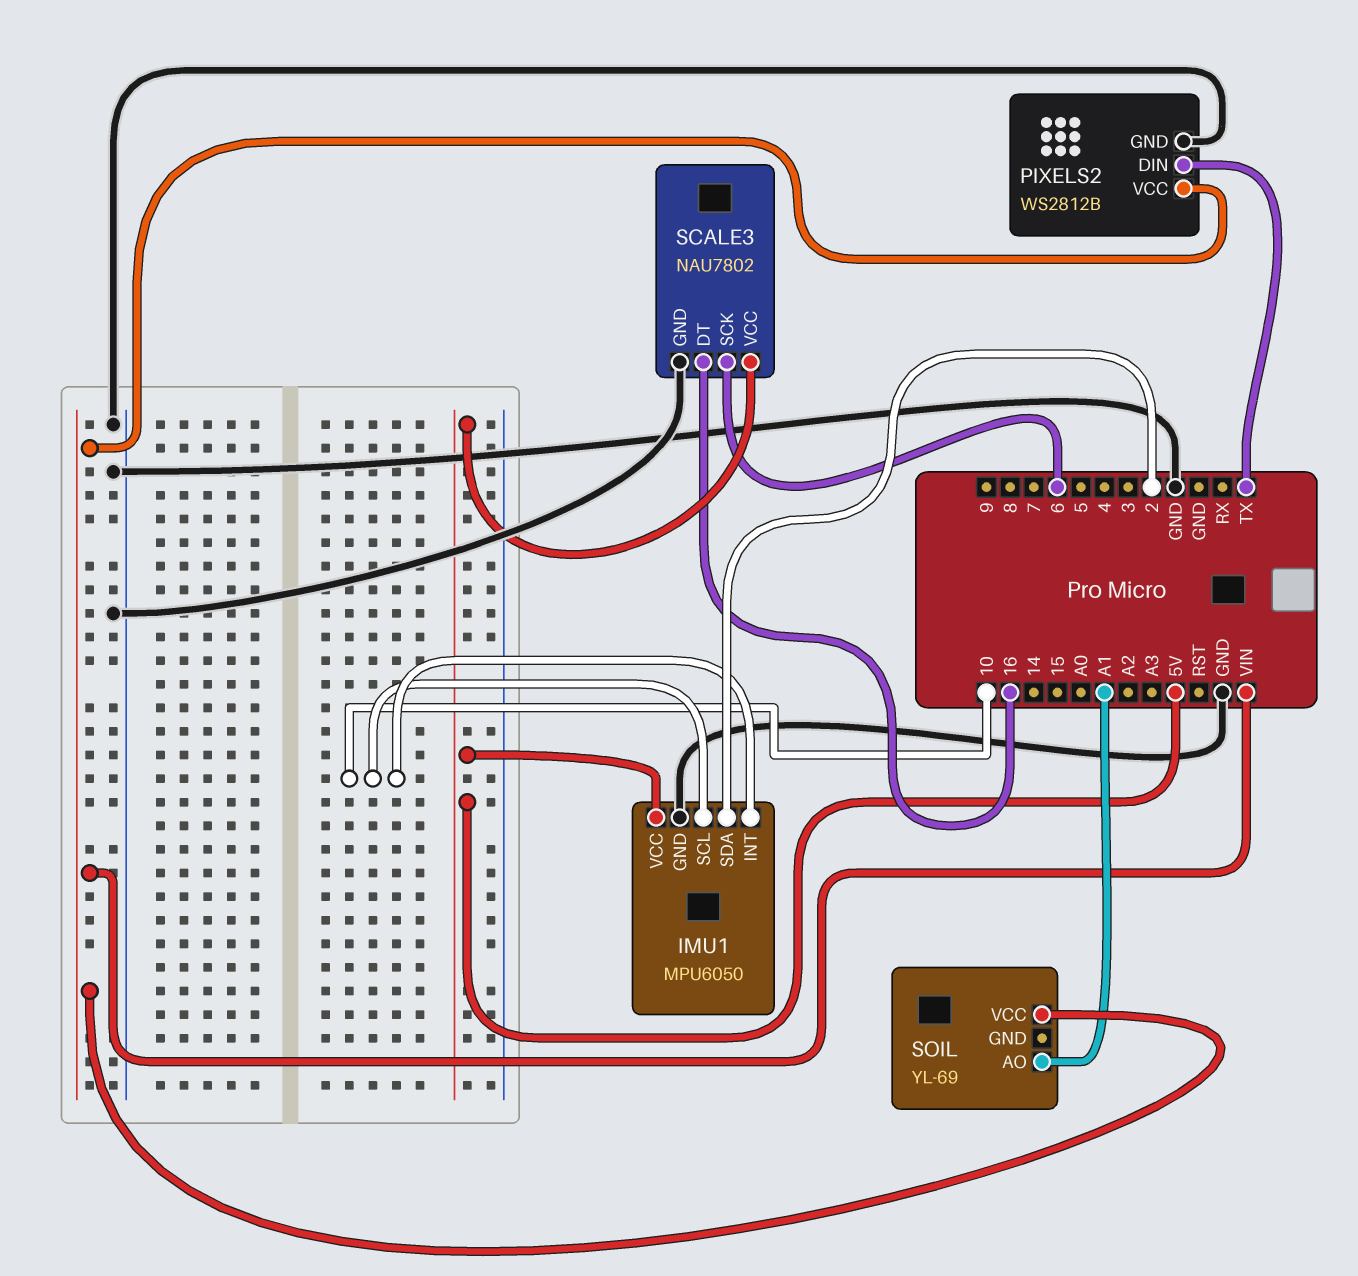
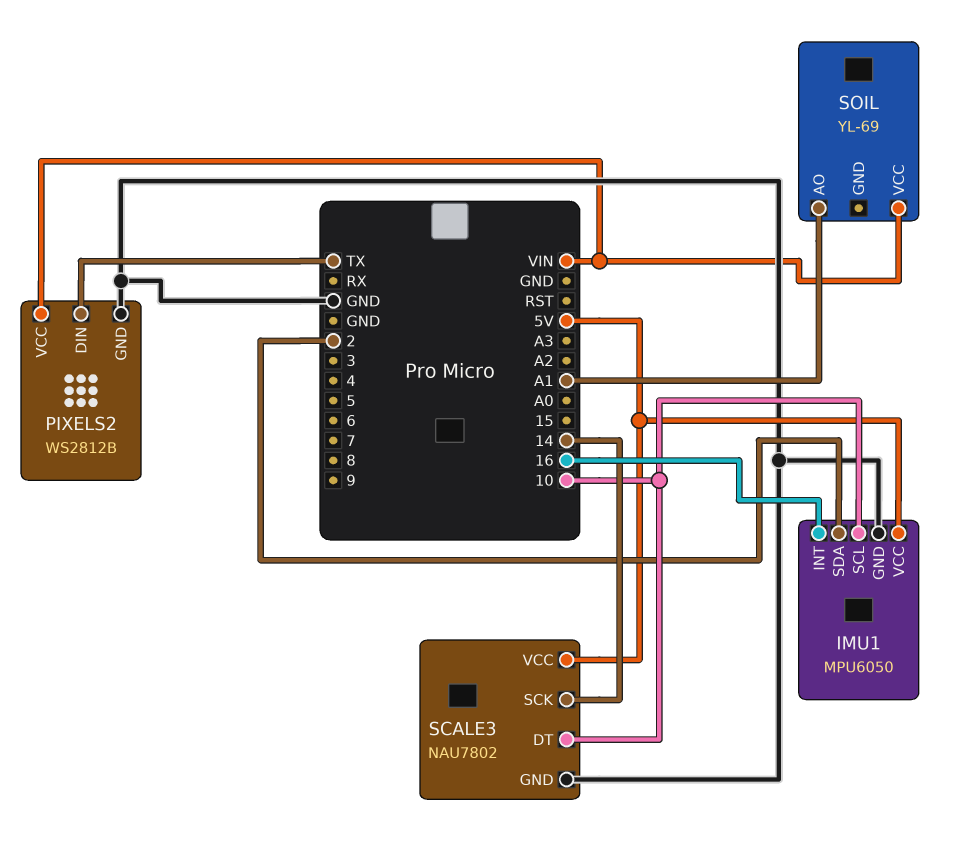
IMU1 pin INT: 10 -> 16
SCALE3 pin DT: 16 -> 10
SCALE3 pin SCK: 6 -> 14

